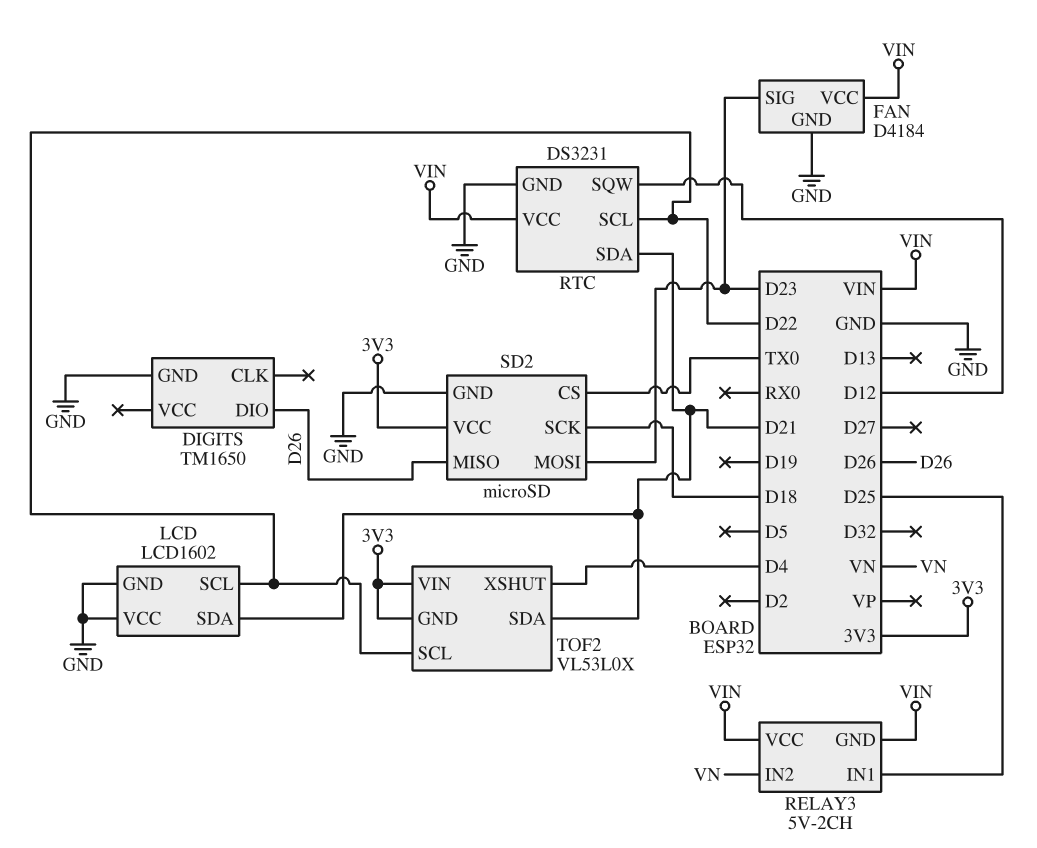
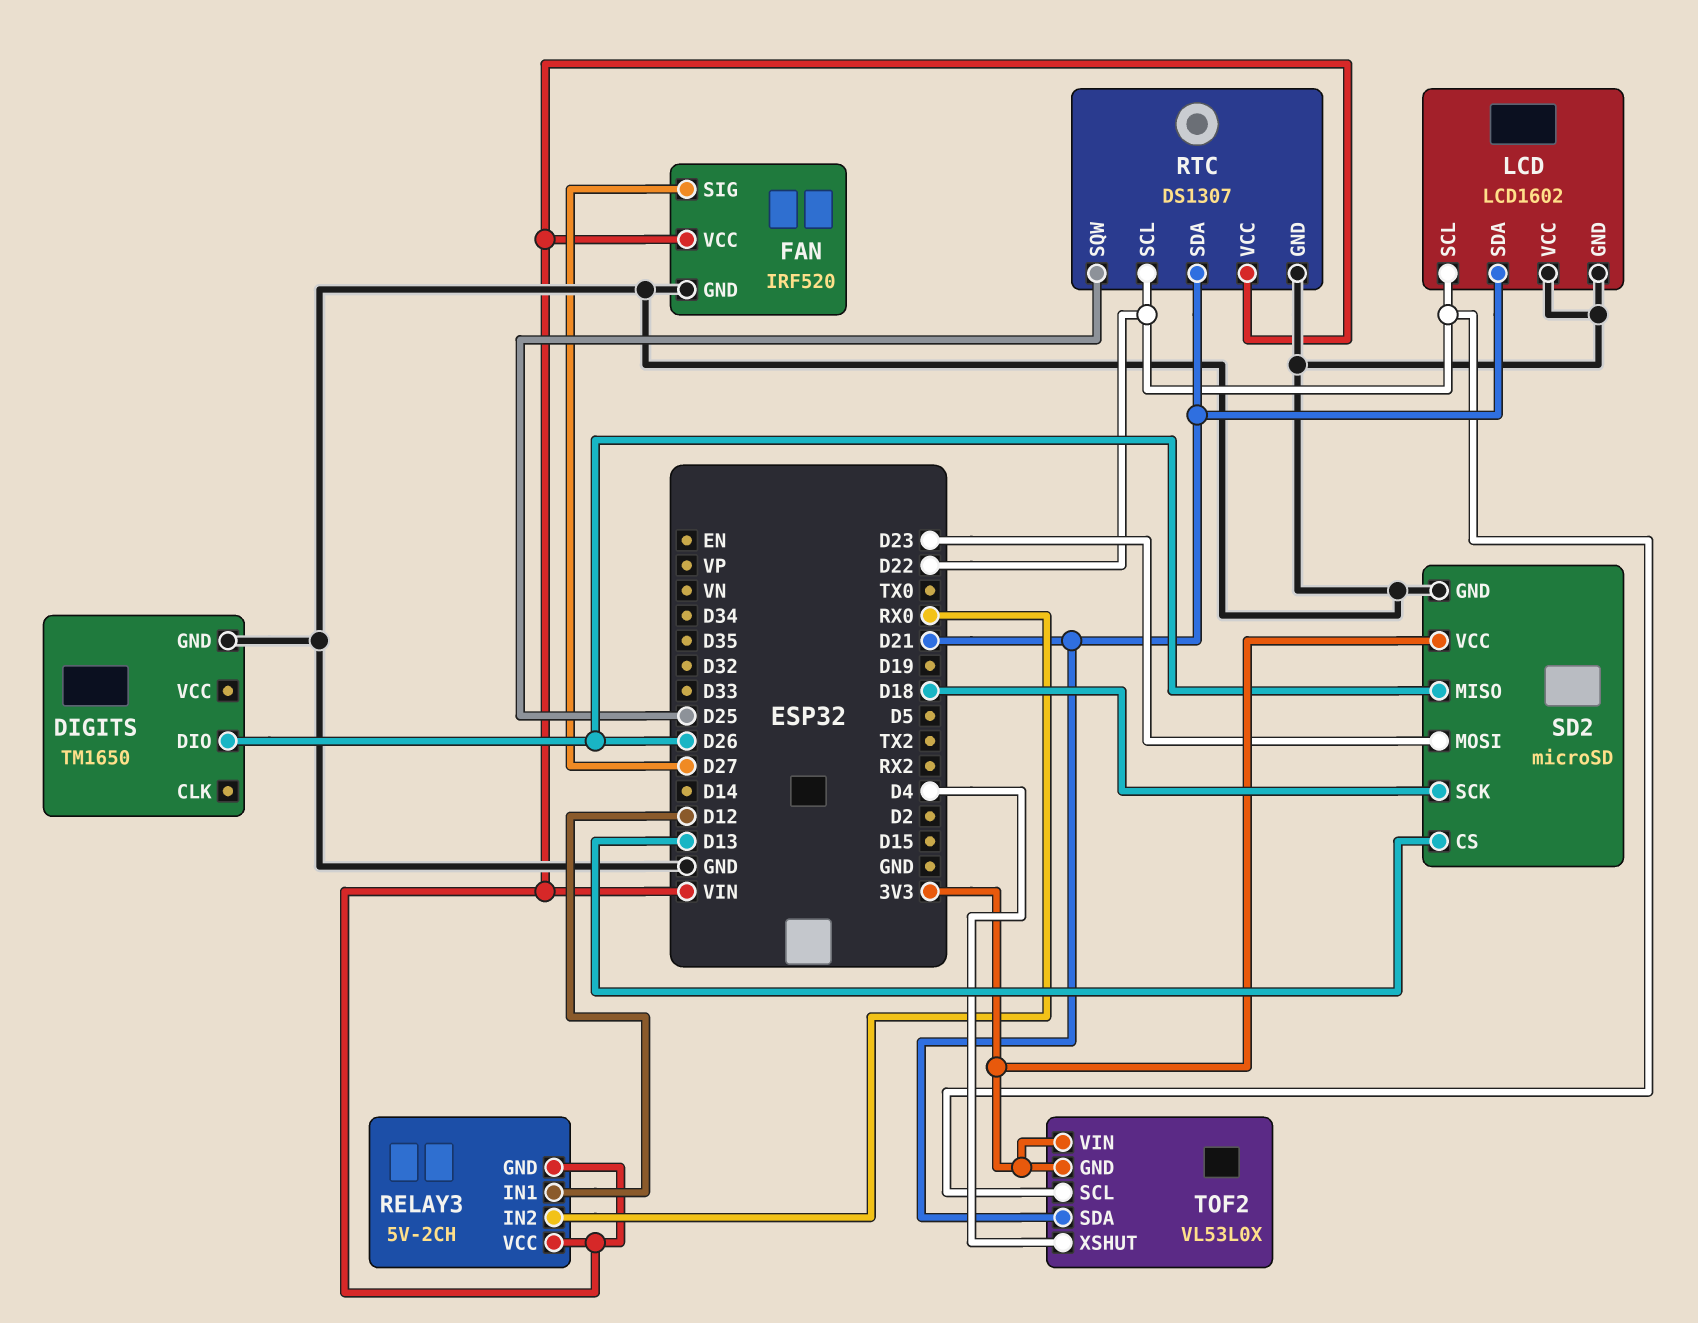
FAN: D4184 -> IRF520
FAN pin SIG: D23 -> D27
RELAY3 pin IN1: D25 -> D12
RELAY3 pin IN2: VN -> RX0
RTC: DS3231 -> DS1307
RTC pin SQW: D12 -> D25
SD2 pin CS: TX0 -> D13

